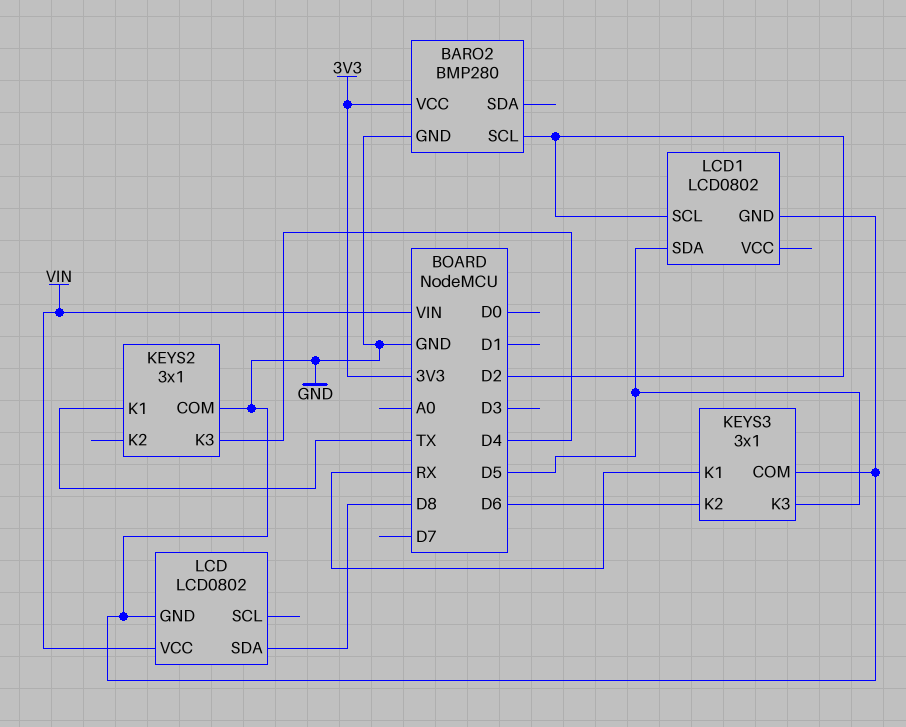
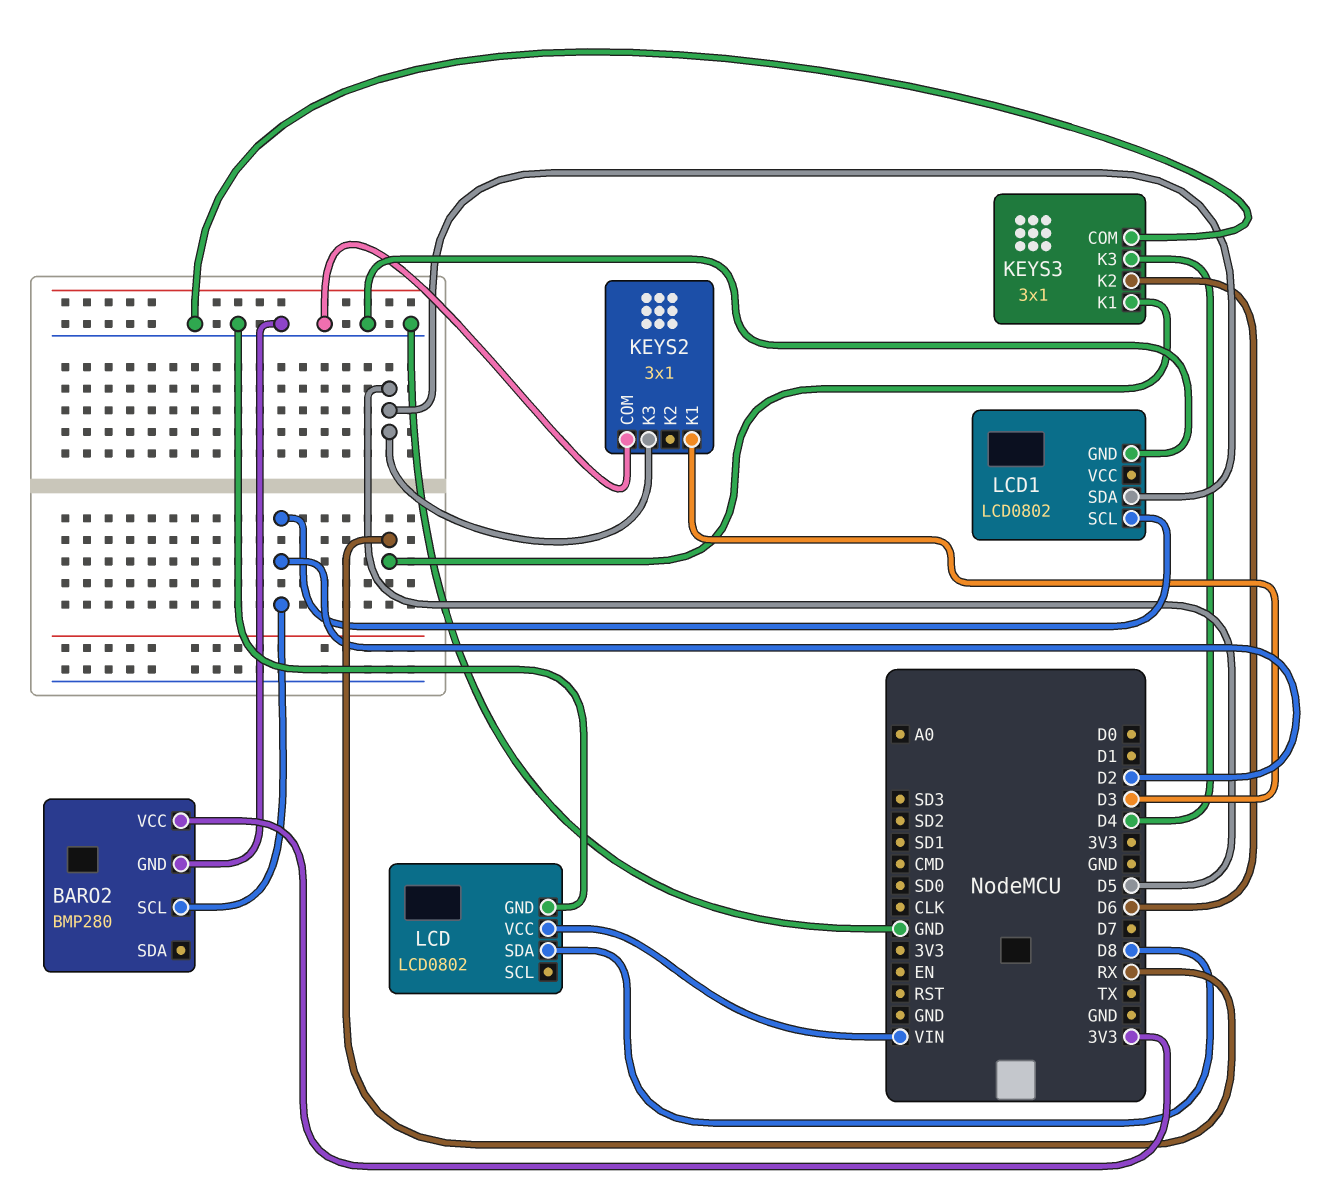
KEYS2 pin K1: TX -> D3
KEYS2 pin K3: D4 -> D5
KEYS3 pin K3: D5 -> D4

